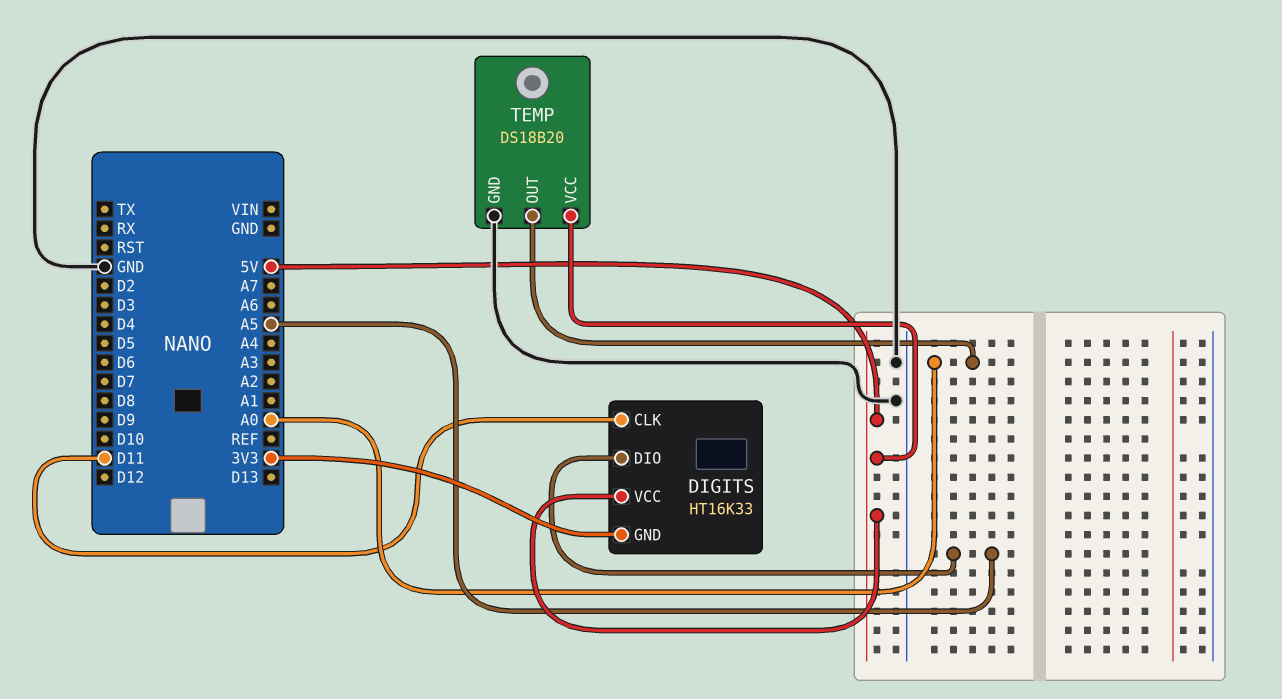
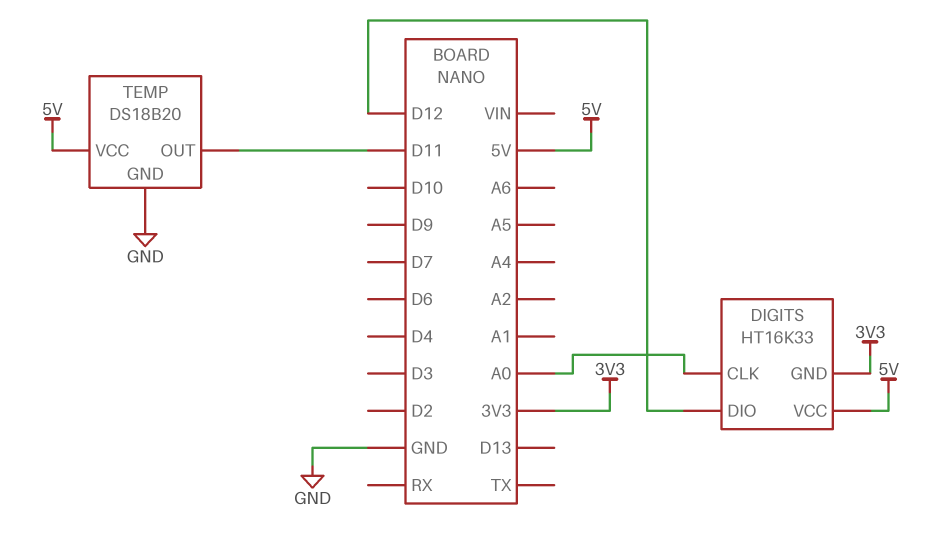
DIGITS pin CLK: D11 -> A0
DIGITS pin DIO: A5 -> D12
TEMP pin OUT: A0 -> D11

